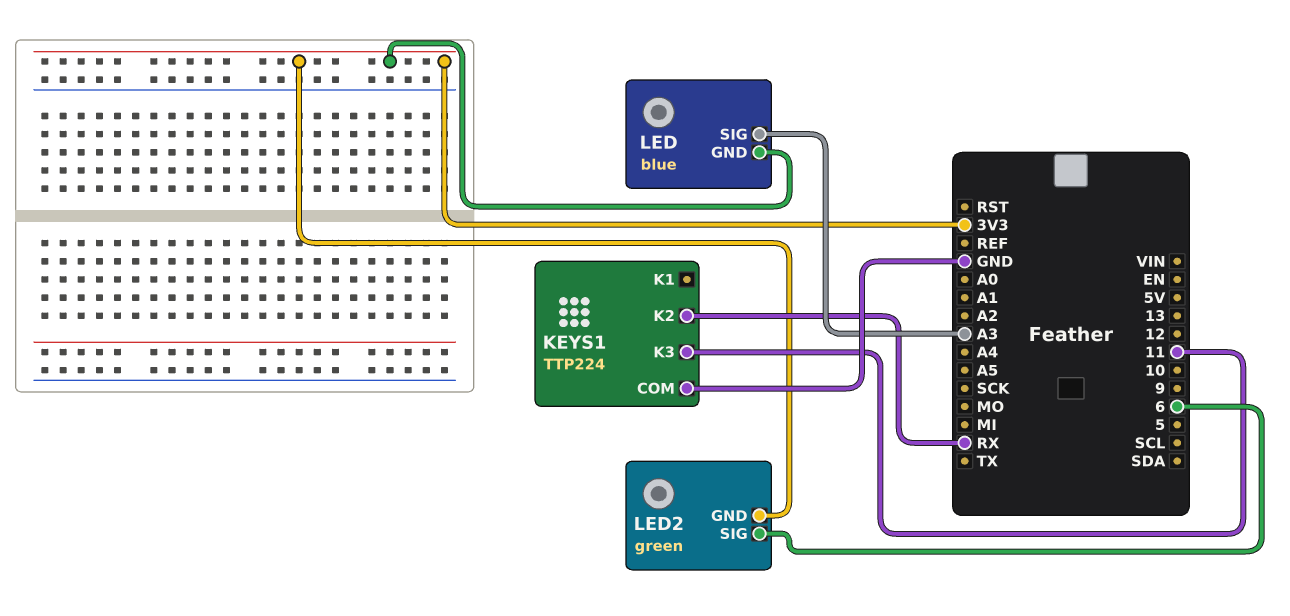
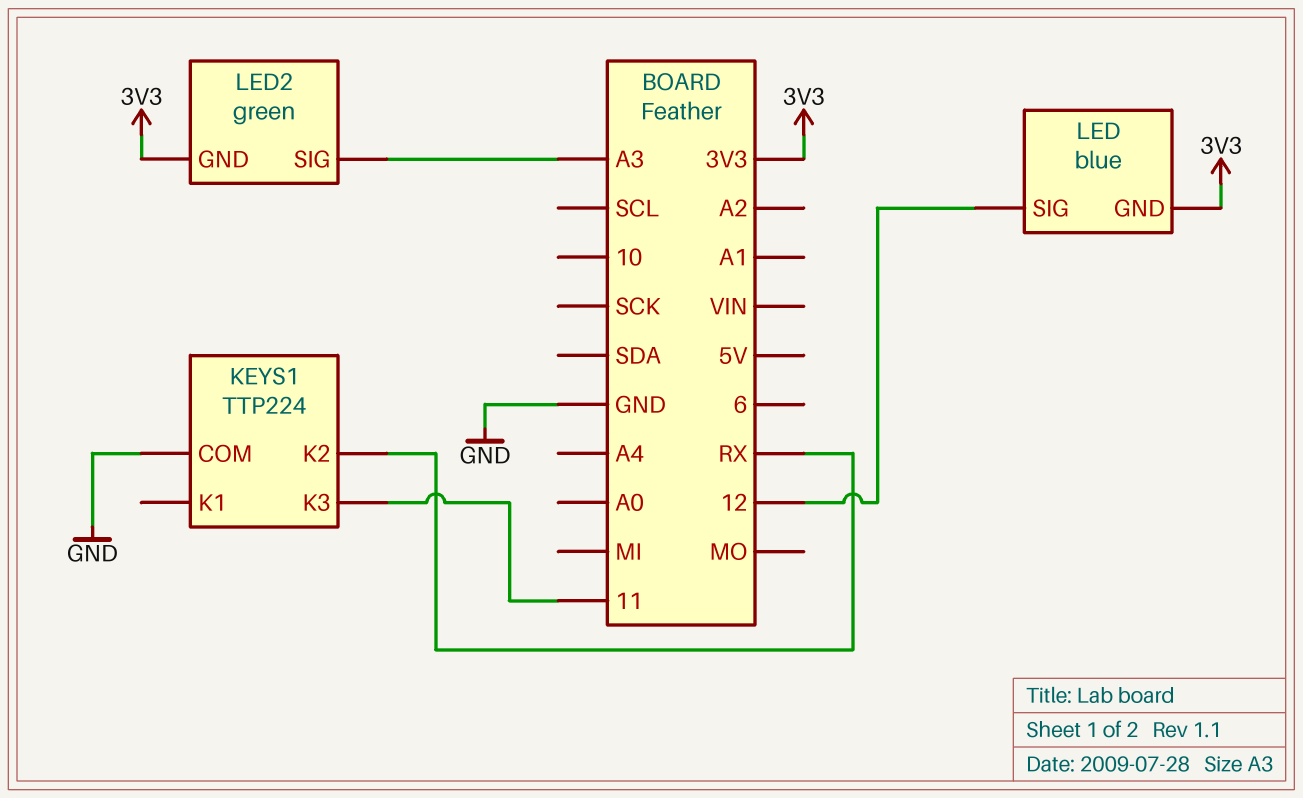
LED pin SIG: A3 -> 12
LED2 pin SIG: 6 -> A3

